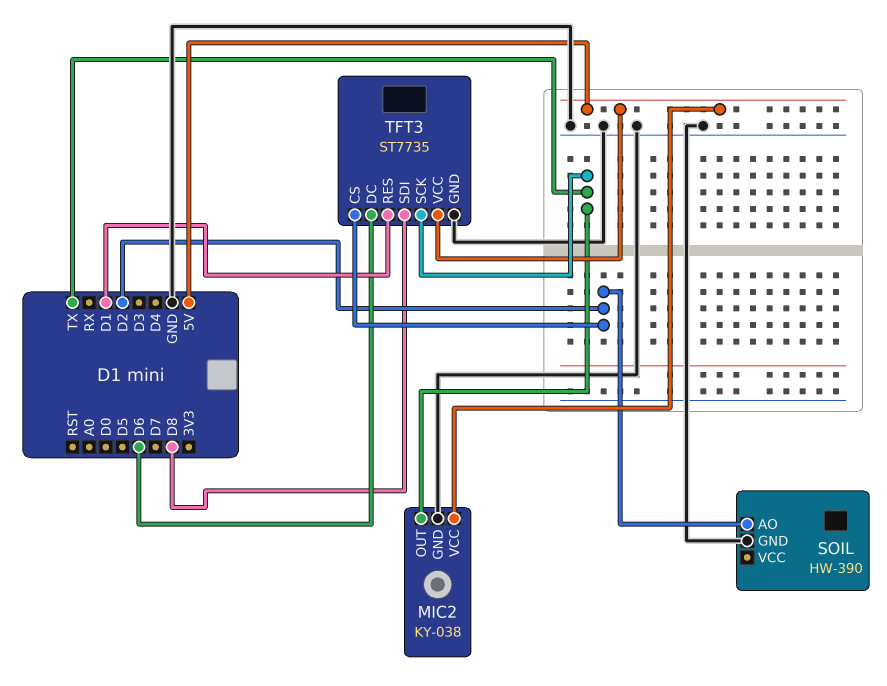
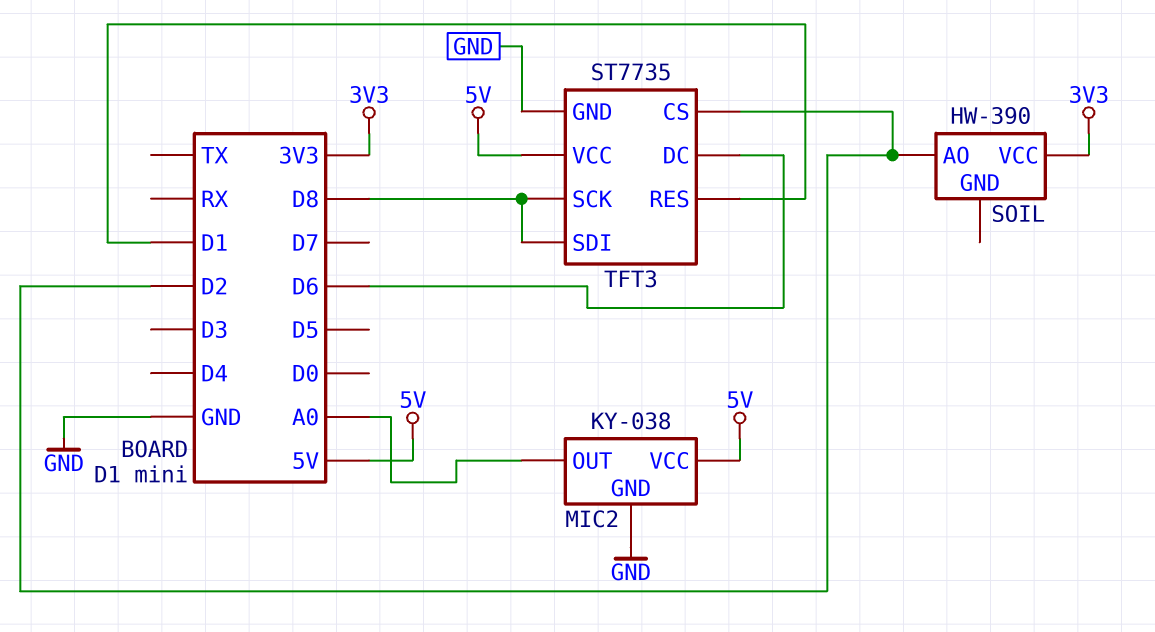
MIC2 pin OUT: TX -> A0
SOIL pin GND: GND -> none
SOIL pin VCC: none -> 3V3
TFT3 pin SCK: TX -> D8

